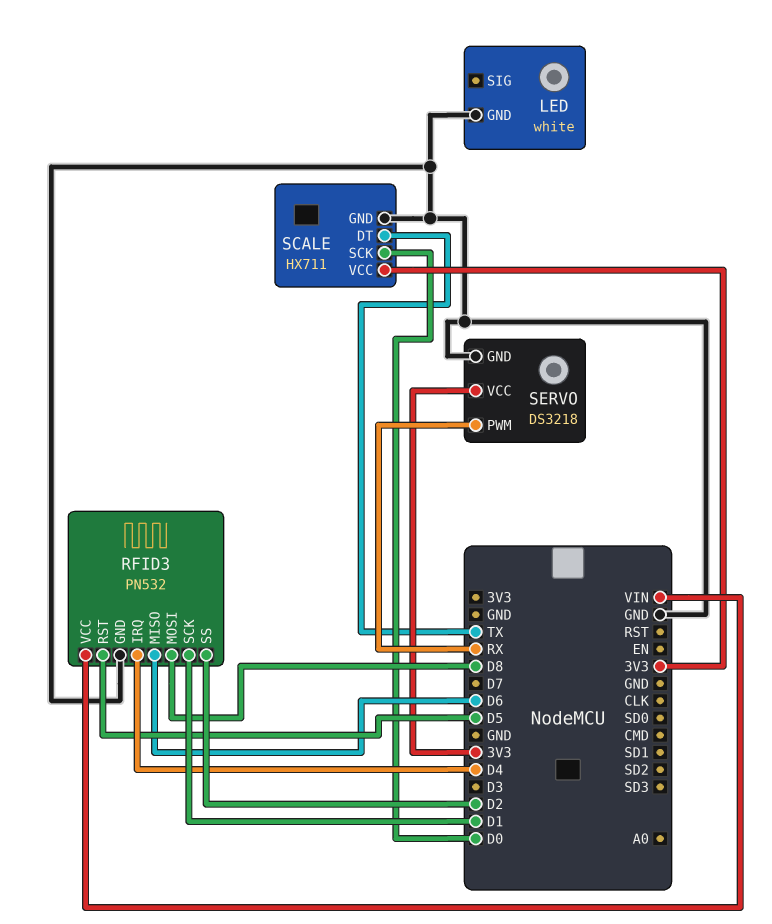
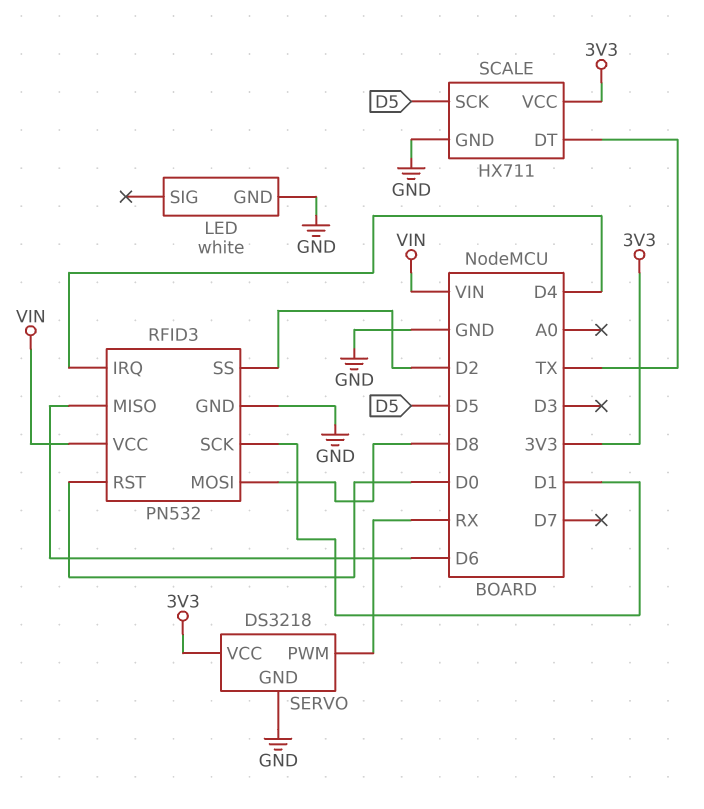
RFID3 pin RST: D5 -> D0
SCALE pin SCK: D0 -> D5

